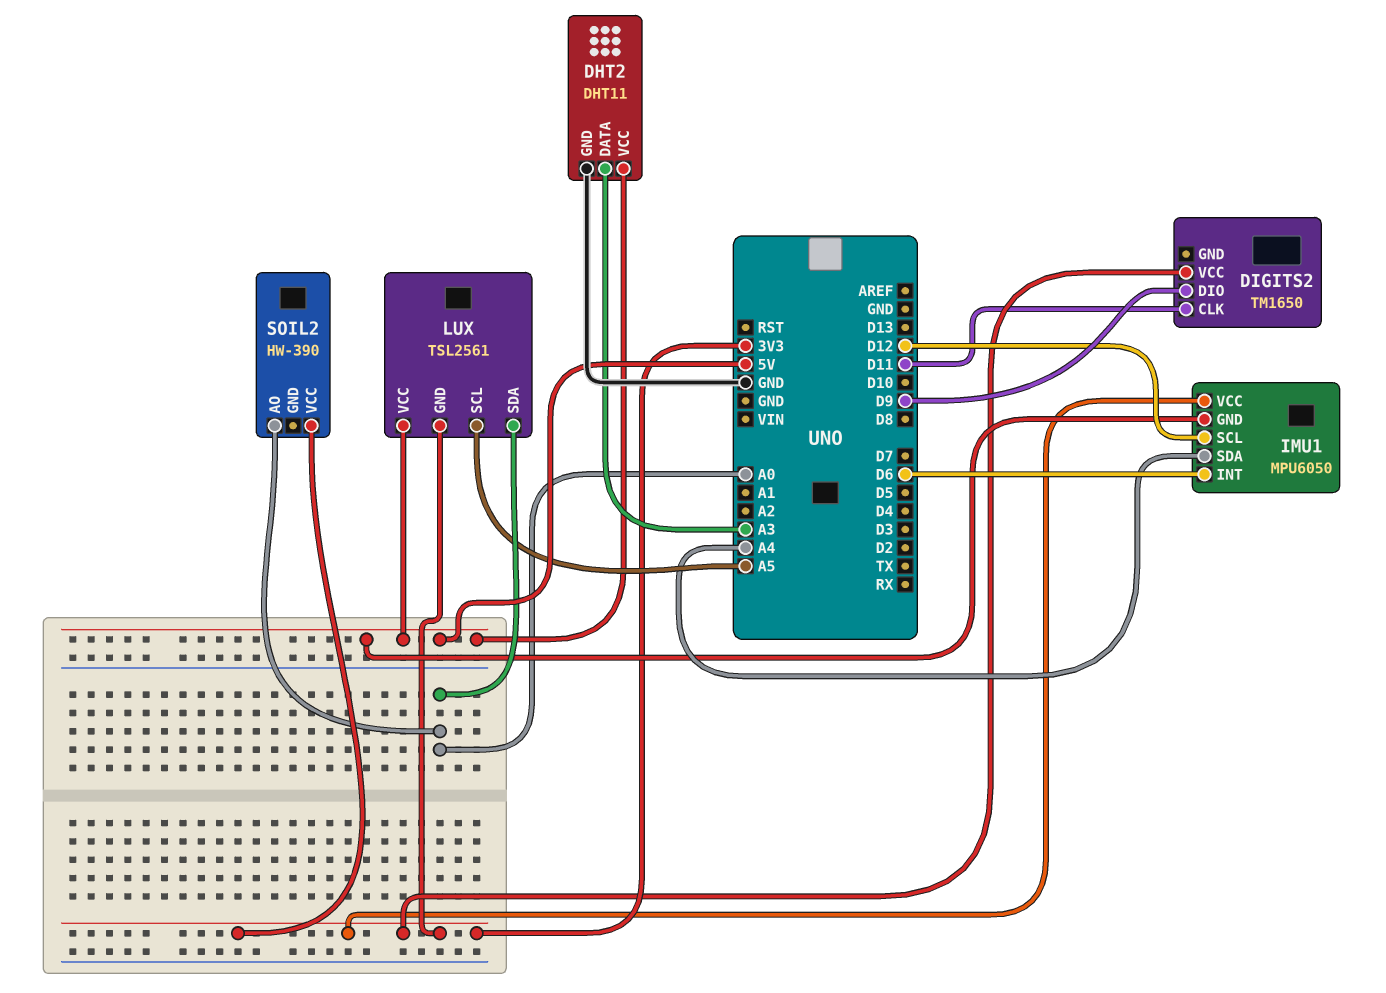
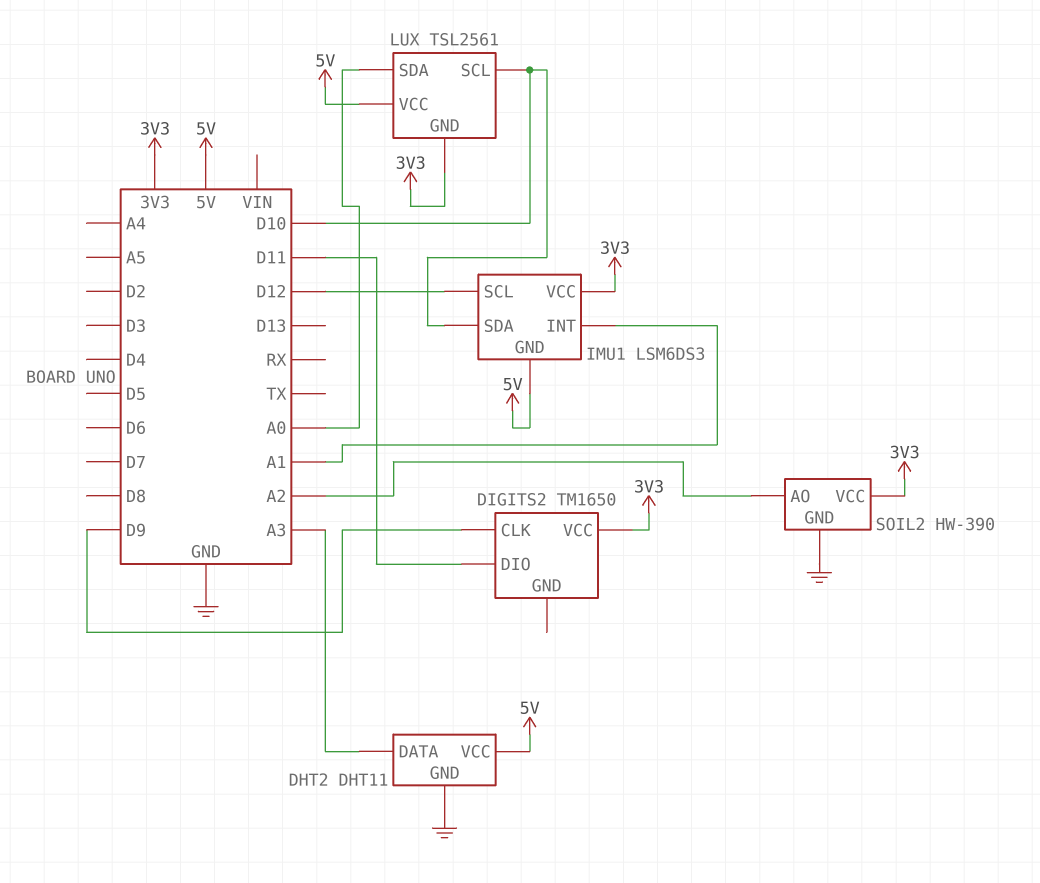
DIGITS2 pin CLK: D11 -> D9
DIGITS2 pin DIO: D9 -> D11
IMU1: MPU6050 -> LSM6DS3
IMU1 pin INT: D6 -> A1
IMU1 pin SDA: A4 -> D10
LUX pin SCL: A5 -> D10
SOIL2 pin AO: A0 -> A2
SOIL2 pin GND: none -> GND

